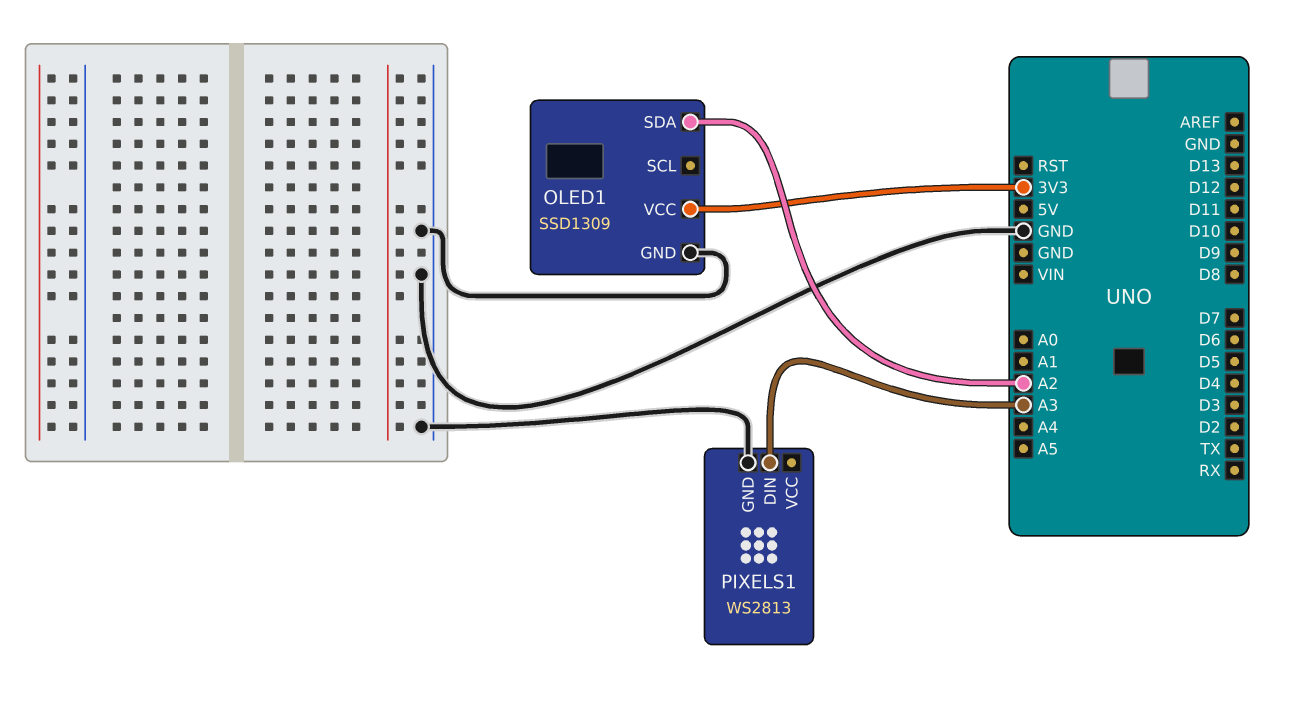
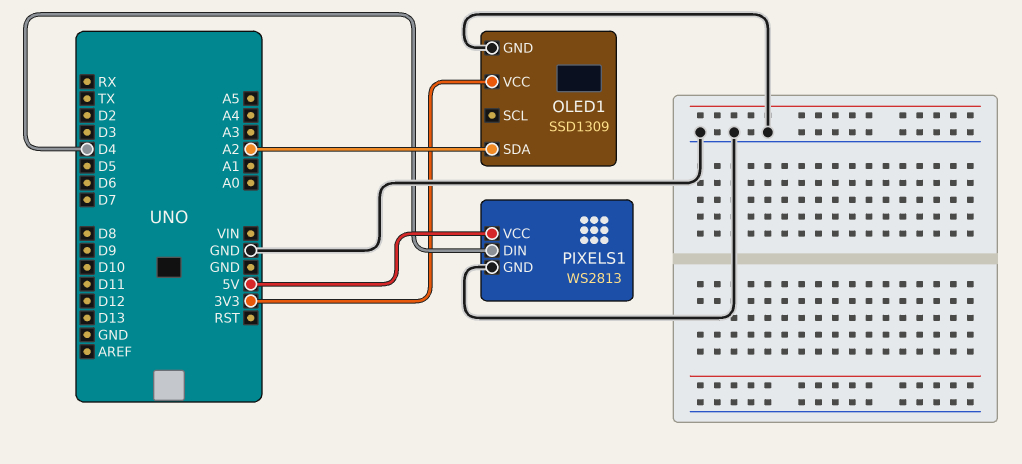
PIXELS1 pin DIN: A3 -> D4
PIXELS1 pin VCC: none -> 5V

